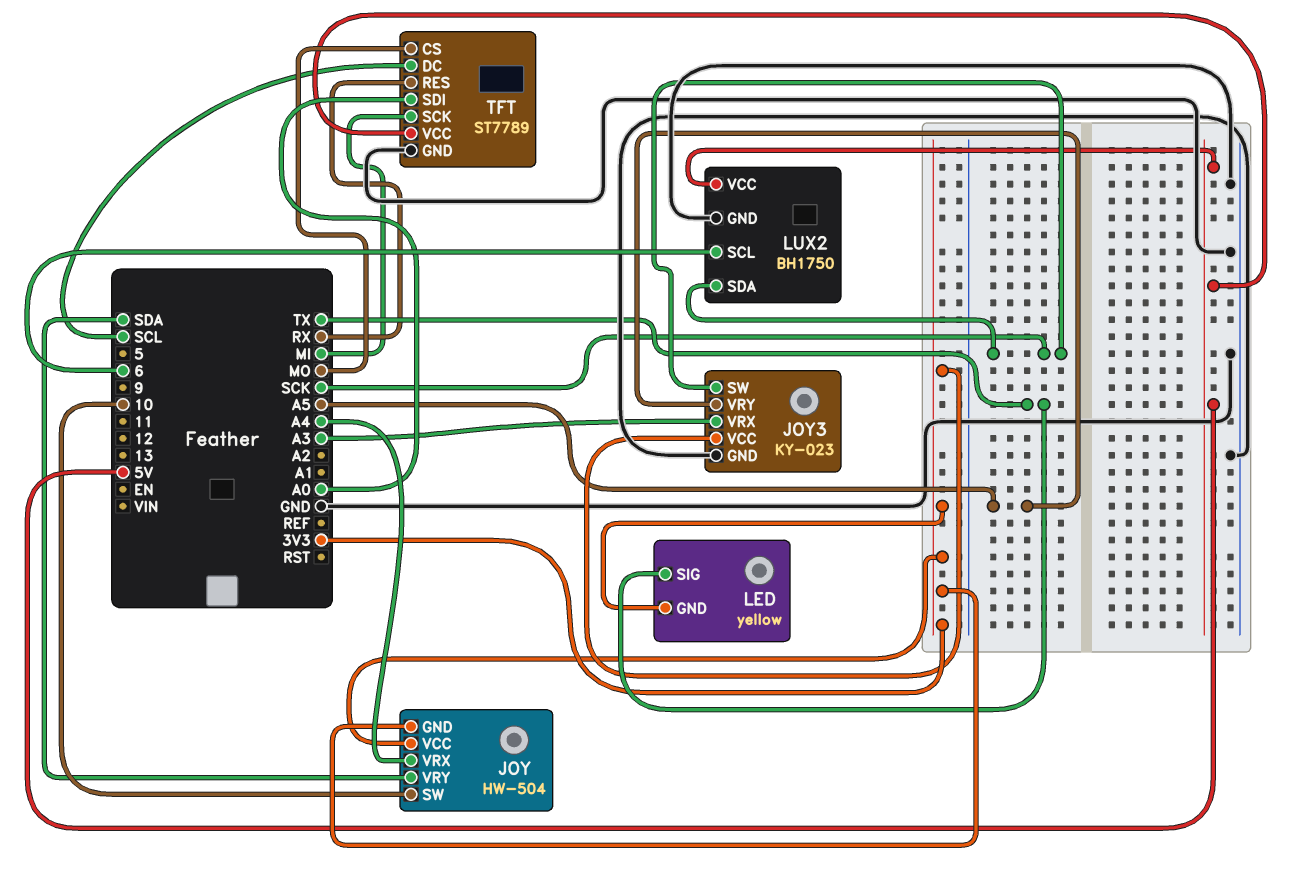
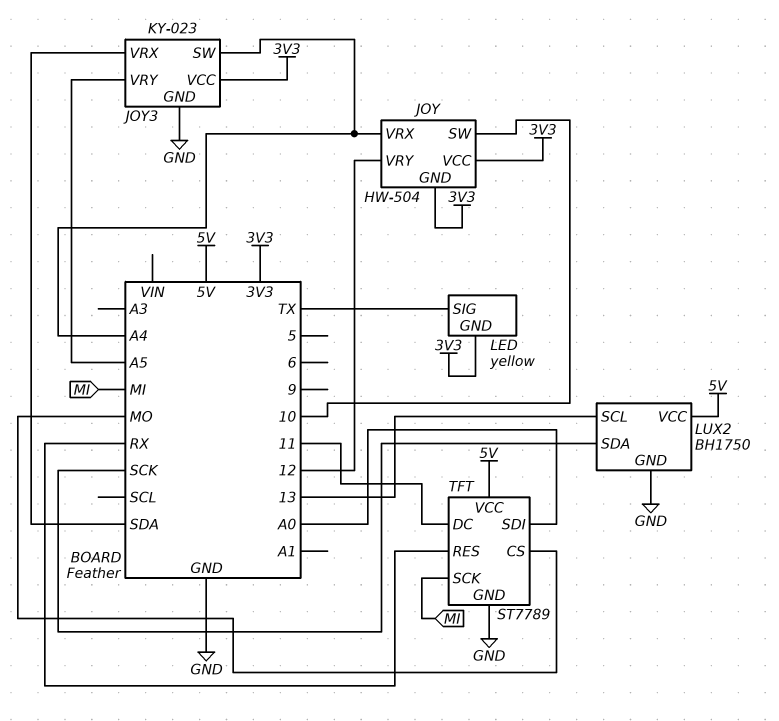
JOY pin VRY: SDA -> 12
JOY3 pin SW: SCK -> A4
JOY3 pin VRX: A3 -> SDA
LUX2 pin SCL: 6 -> 13
TFT pin DC: SCL -> 11

